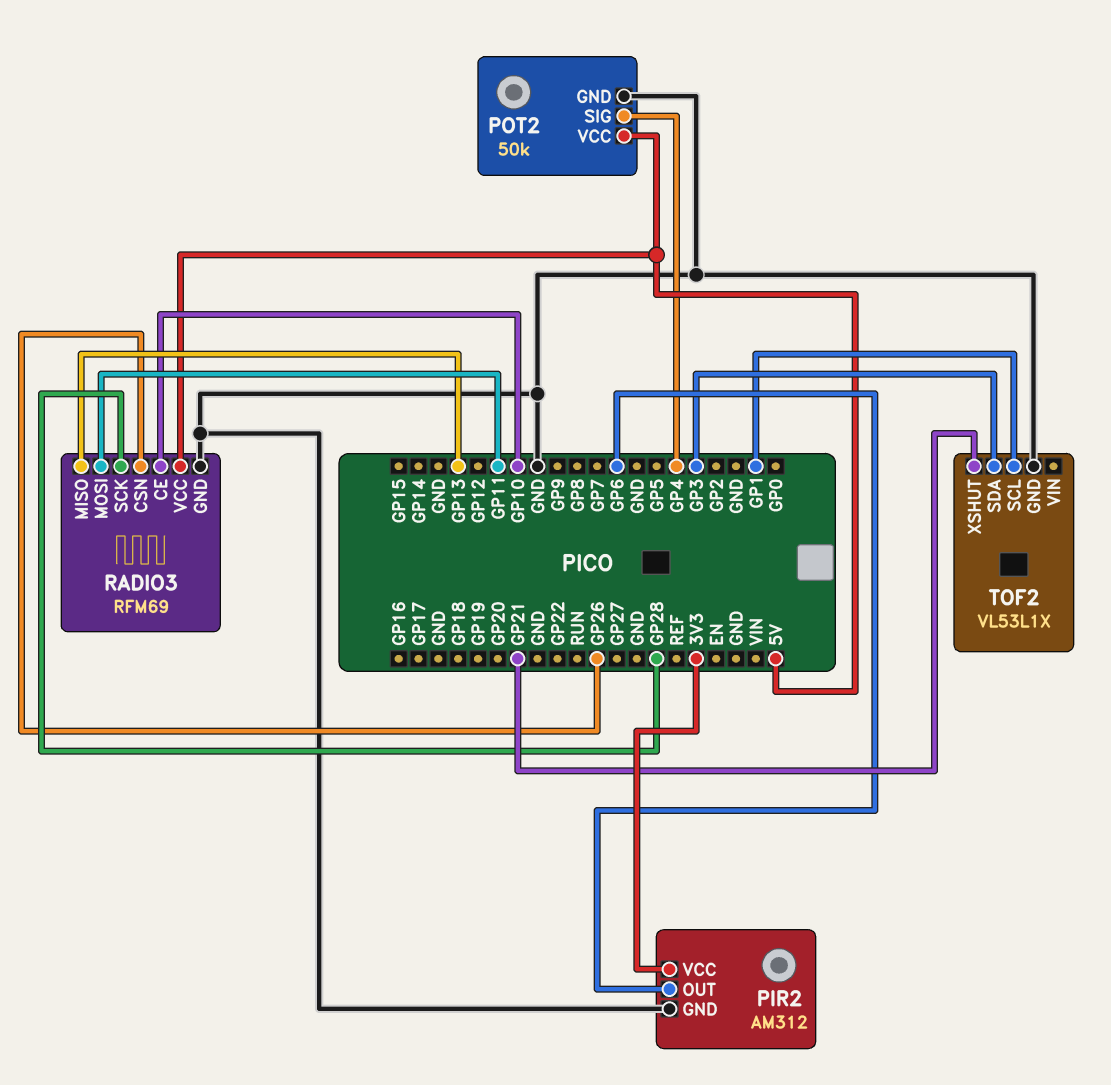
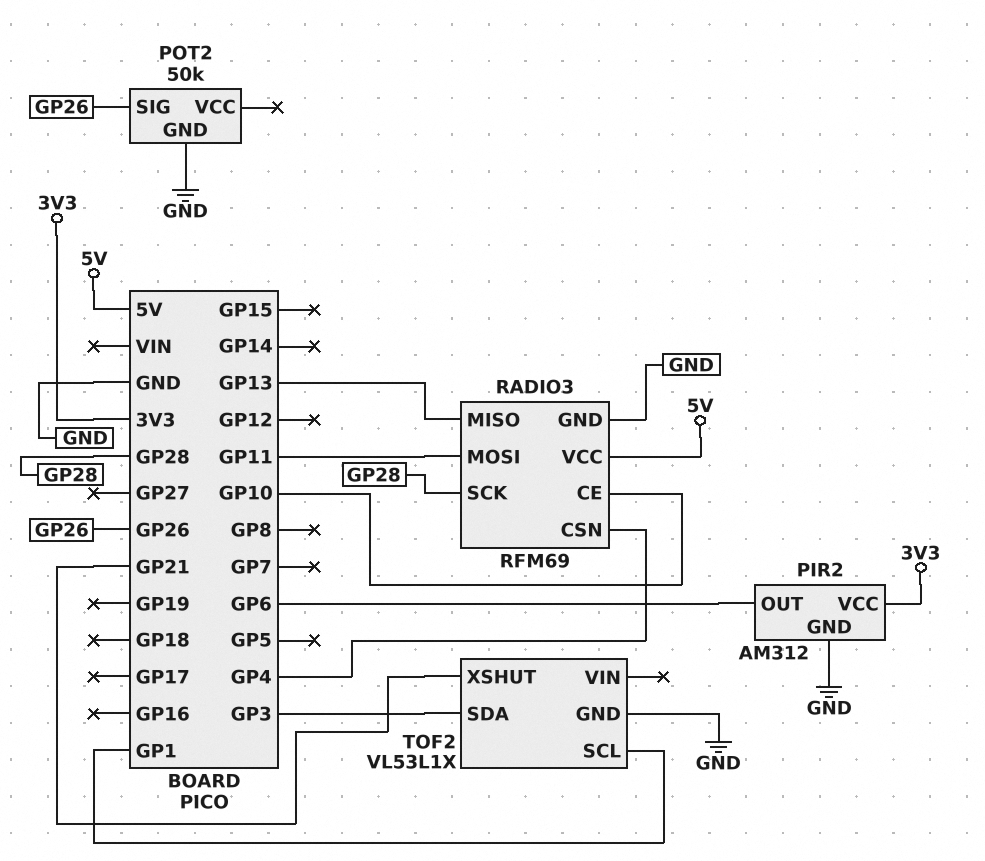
POT2 pin SIG: GP4 -> GP26
POT2 pin VCC: 5V -> none
RADIO3 pin CSN: GP26 -> GP4

